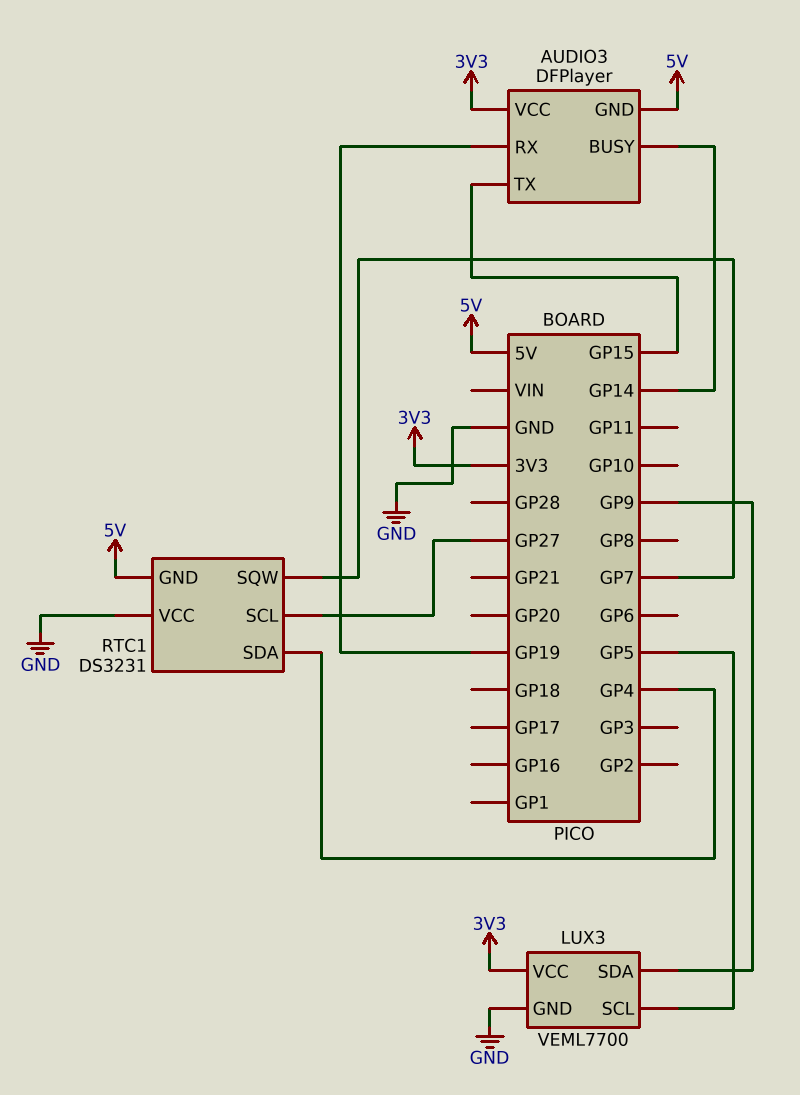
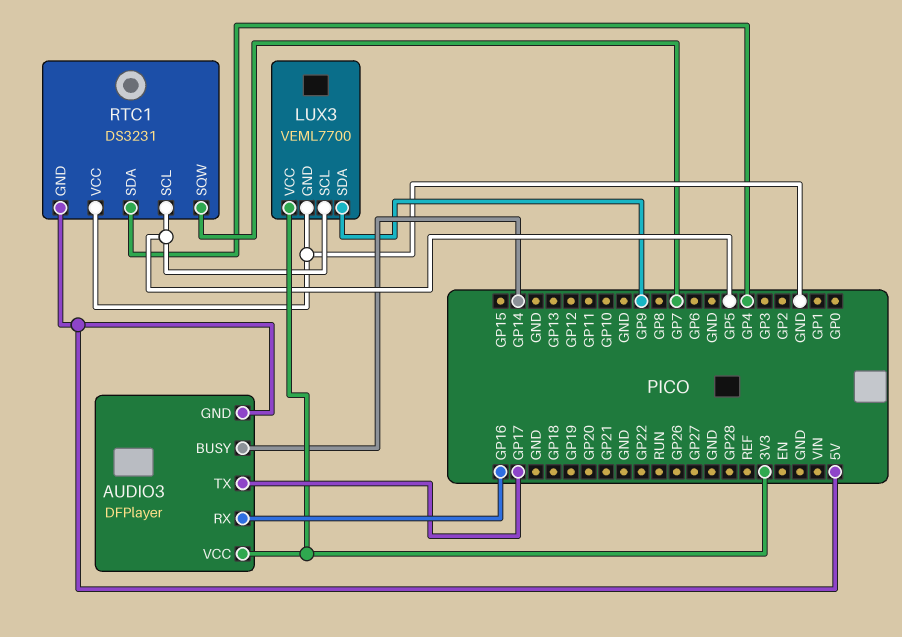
AUDIO3 pin RX: GP19 -> GP16
AUDIO3 pin TX: GP15 -> GP17
RTC1 pin SCL: GP27 -> GP5

